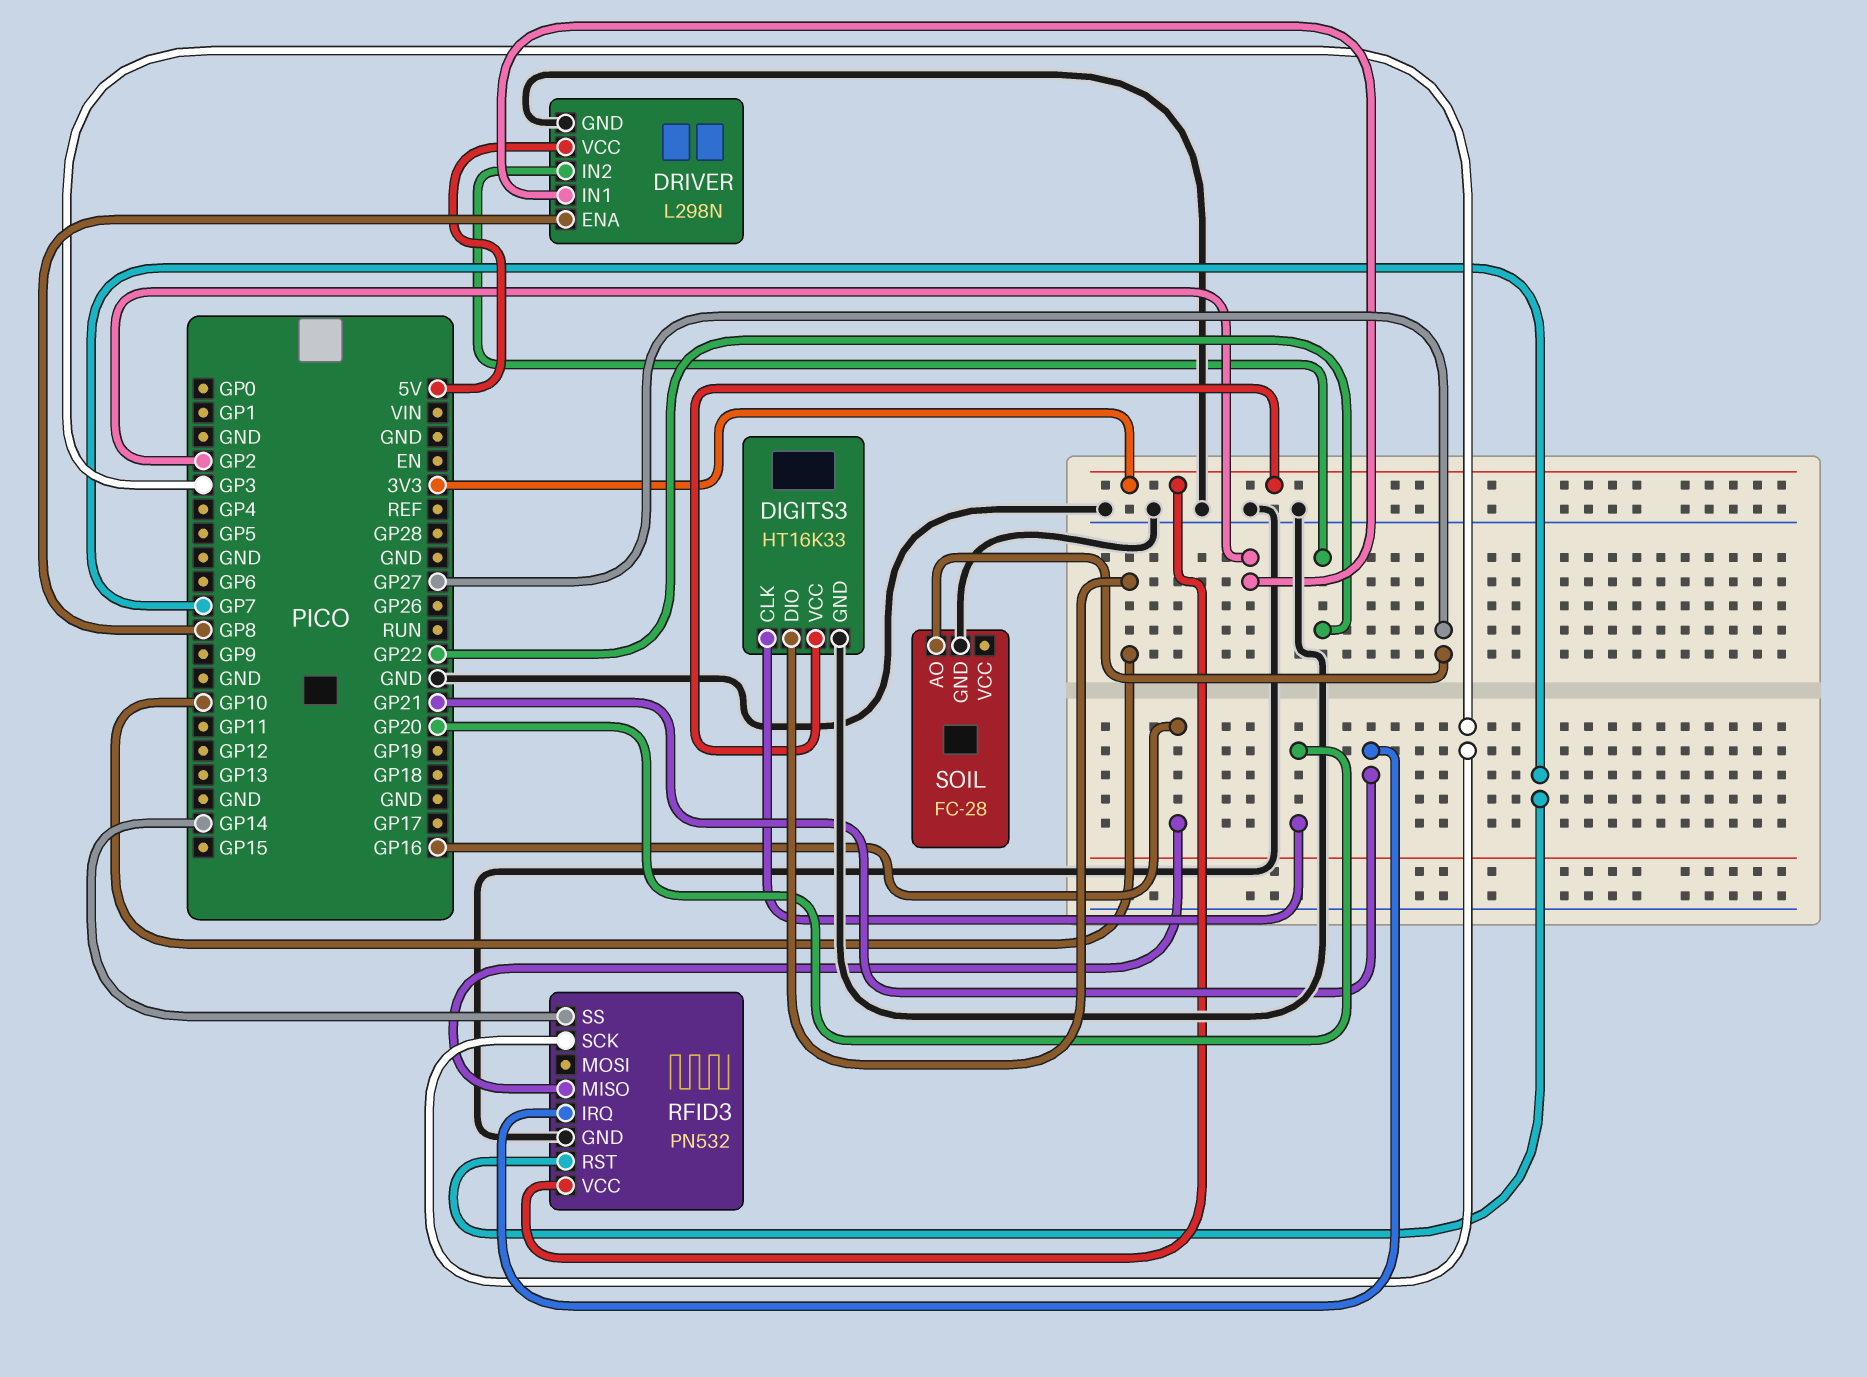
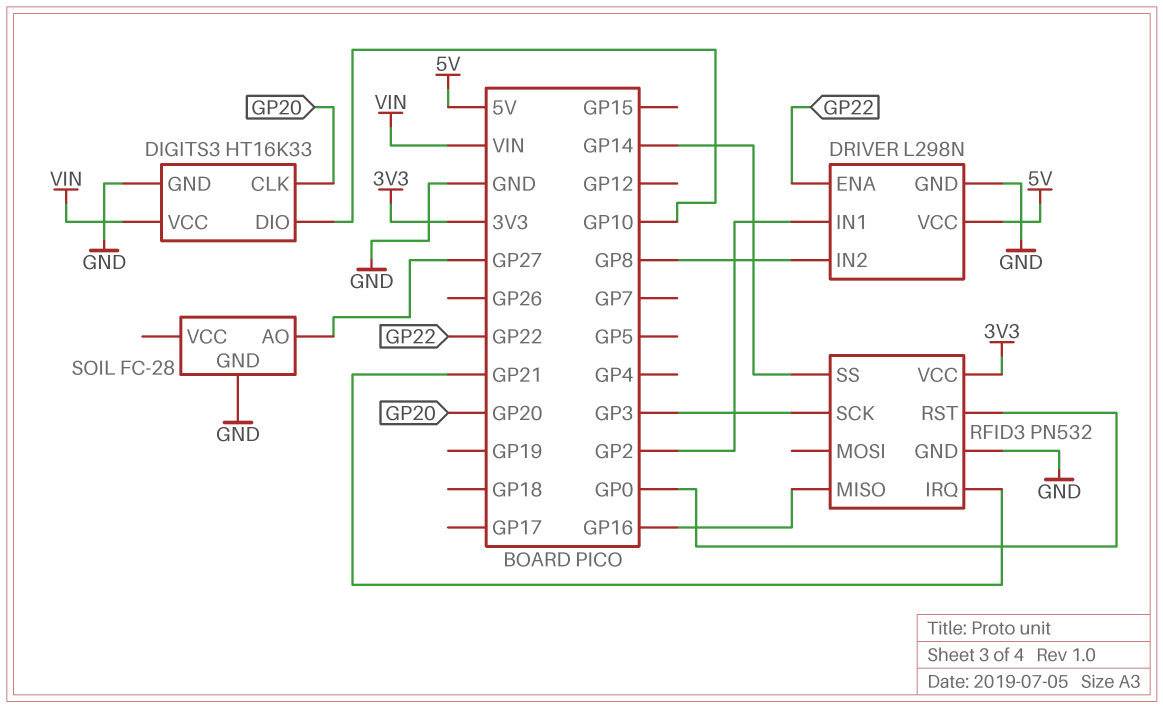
DIGITS3 pin VCC: 3V3 -> VIN
DRIVER pin ENA: GP8 -> GP22
DRIVER pin IN2: GP22 -> GP8
RFID3 pin RST: GP7 -> GP0

